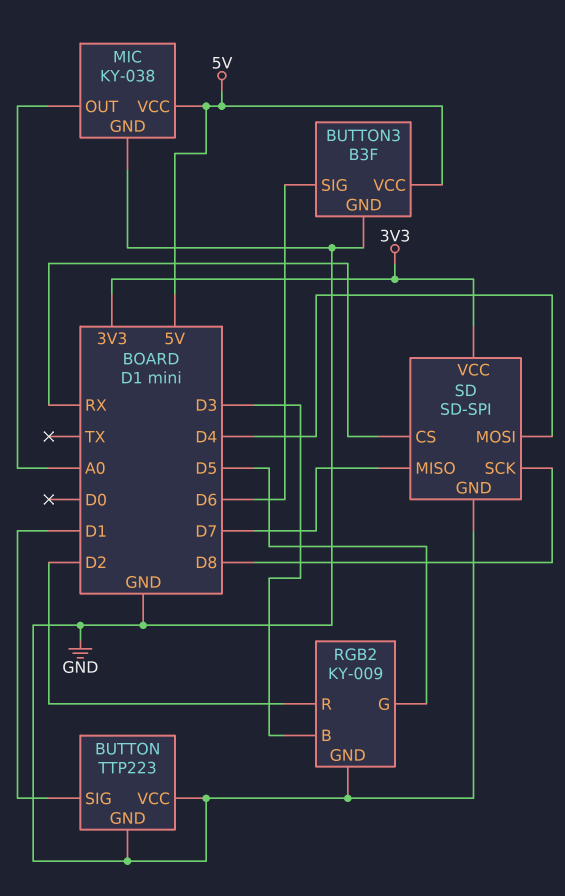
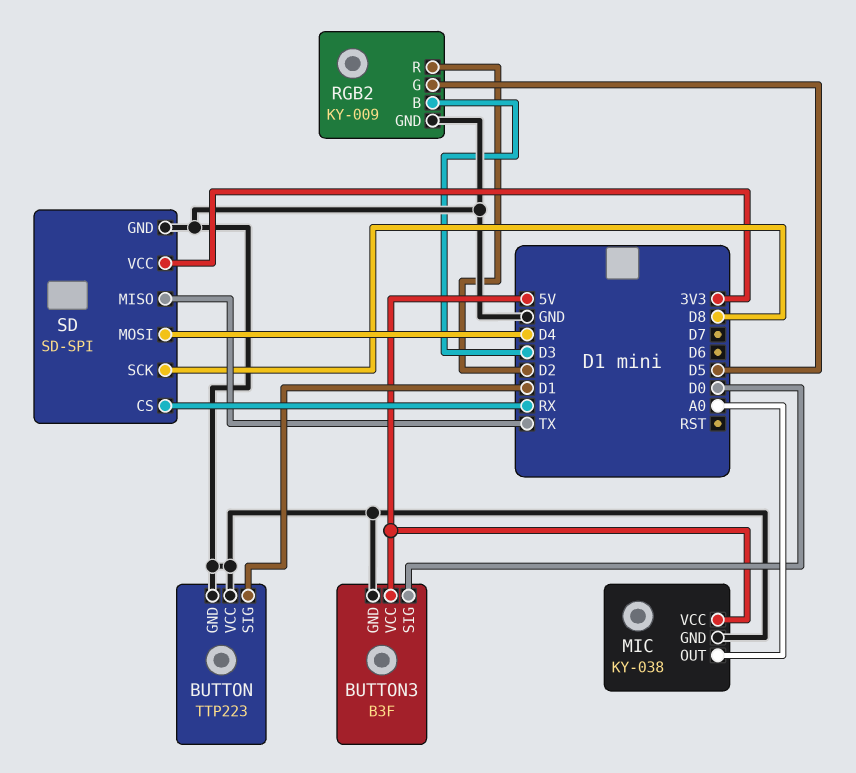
BUTTON3 pin SIG: D6 -> D0
SD pin MISO: D7 -> TX

